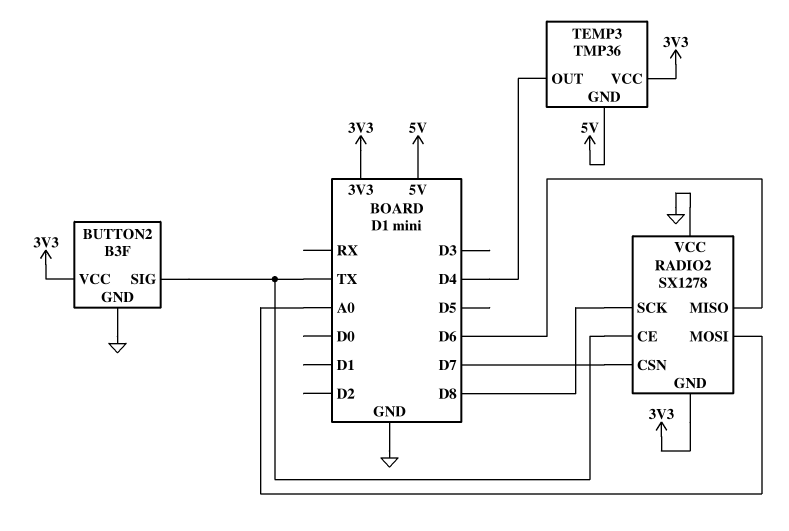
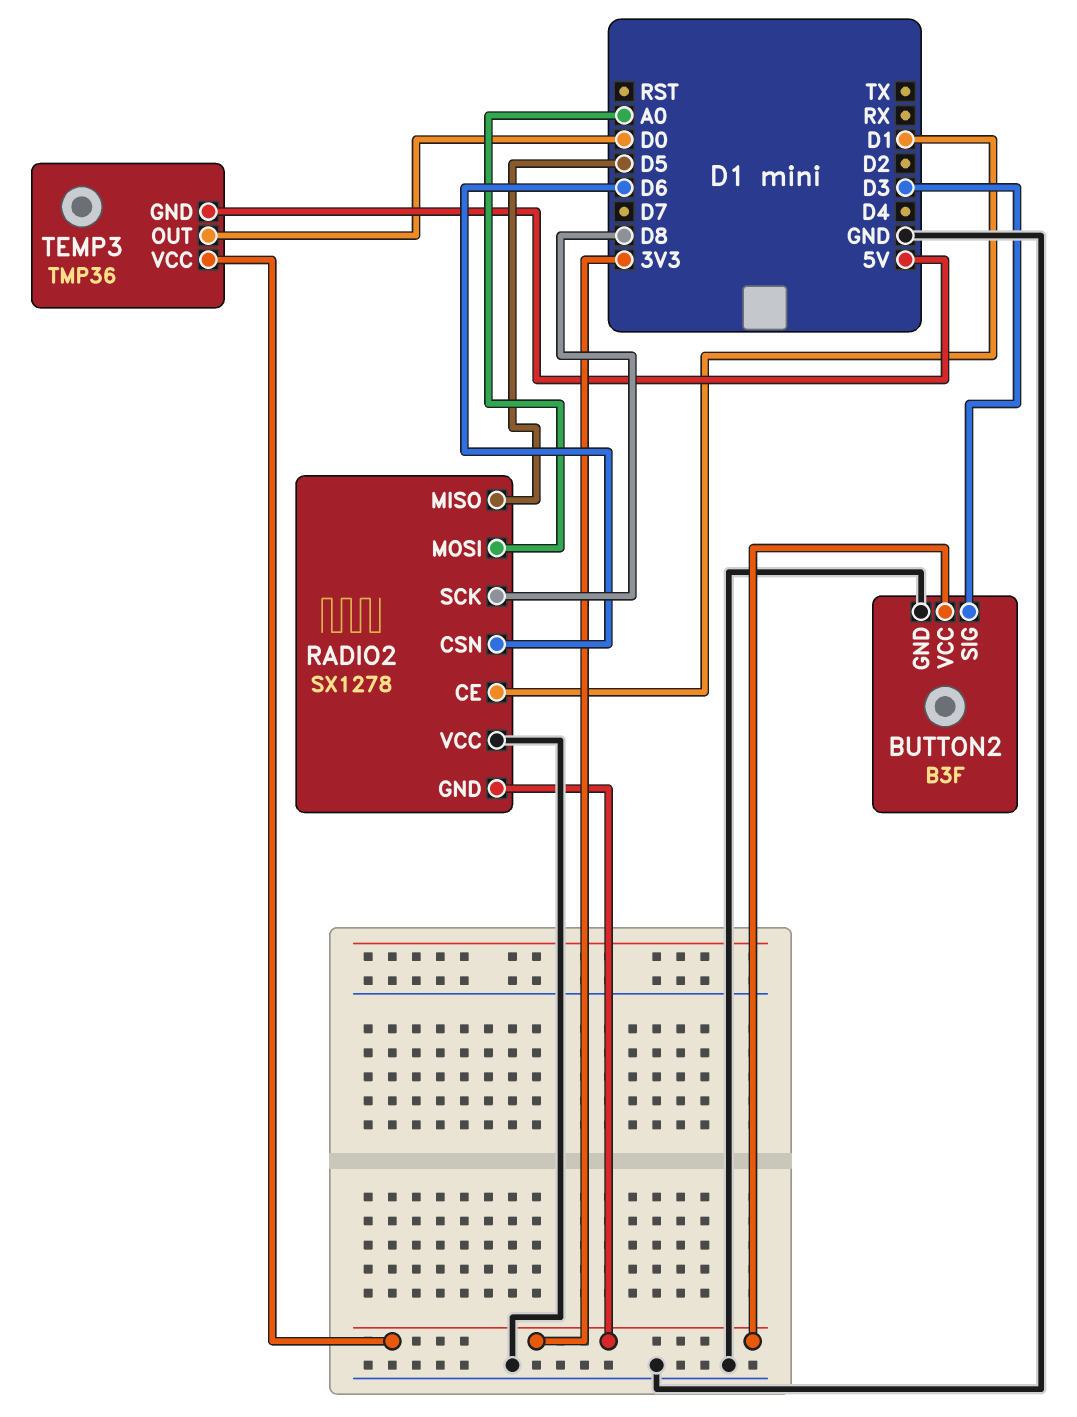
BUTTON2 pin SIG: TX -> D3
RADIO2 pin CE: TX -> D1
RADIO2 pin CSN: D7 -> D6
RADIO2 pin MISO: D6 -> D5
TEMP3 pin OUT: D4 -> D0

